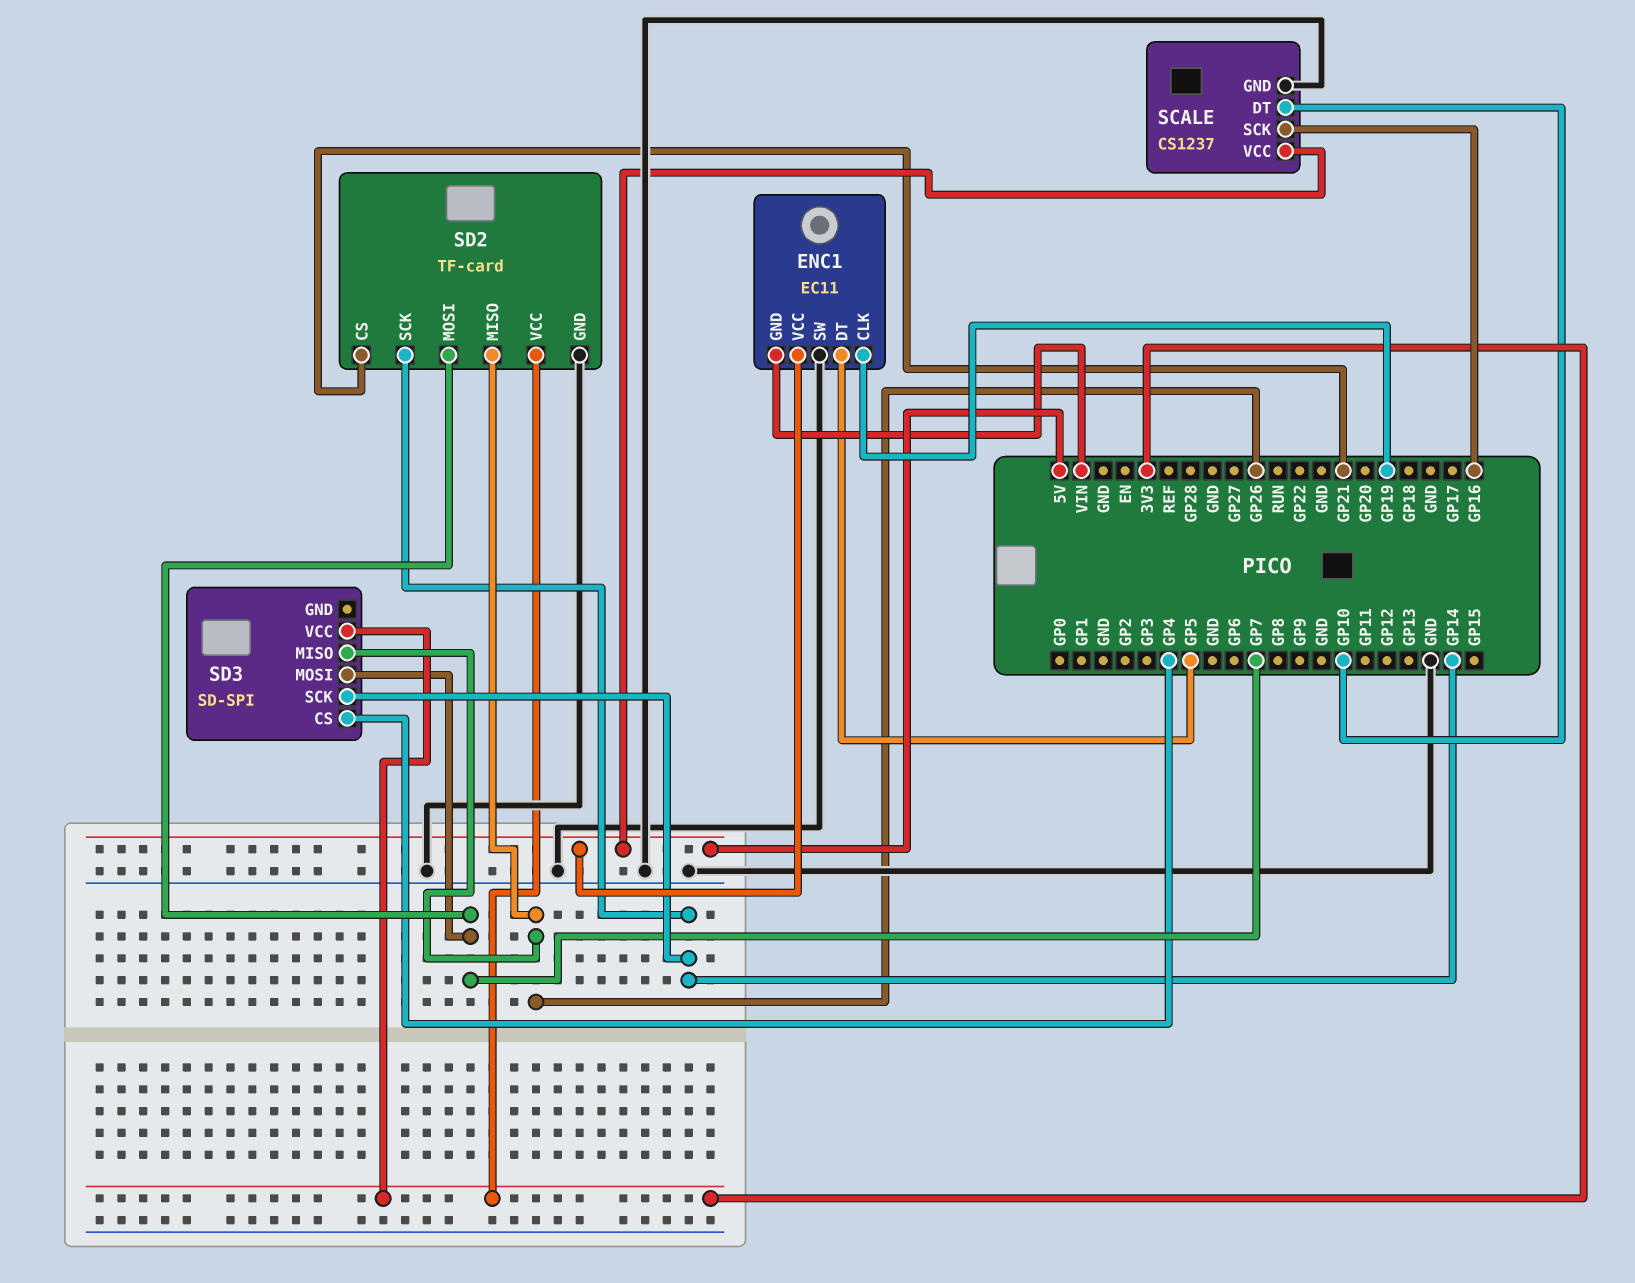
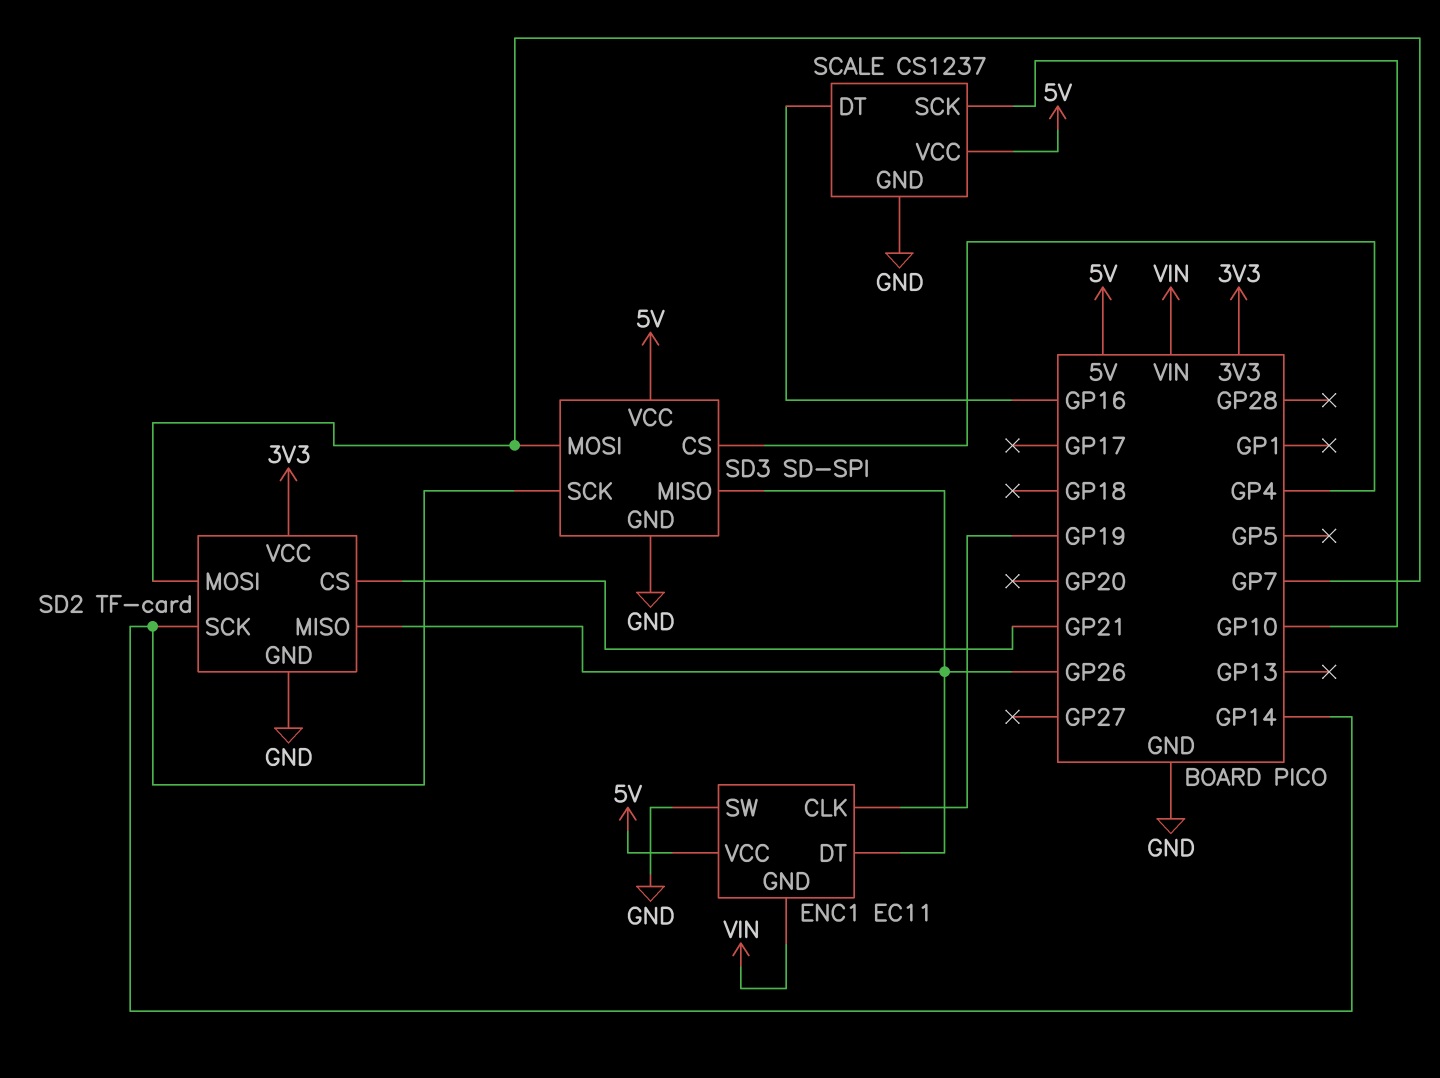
ENC1 pin DT: GP5 -> GP26
SCALE pin DT: GP10 -> GP16
SCALE pin SCK: GP16 -> GP10
SD3 pin GND: none -> GND
SD3 pin VCC: 3V3 -> 5V

